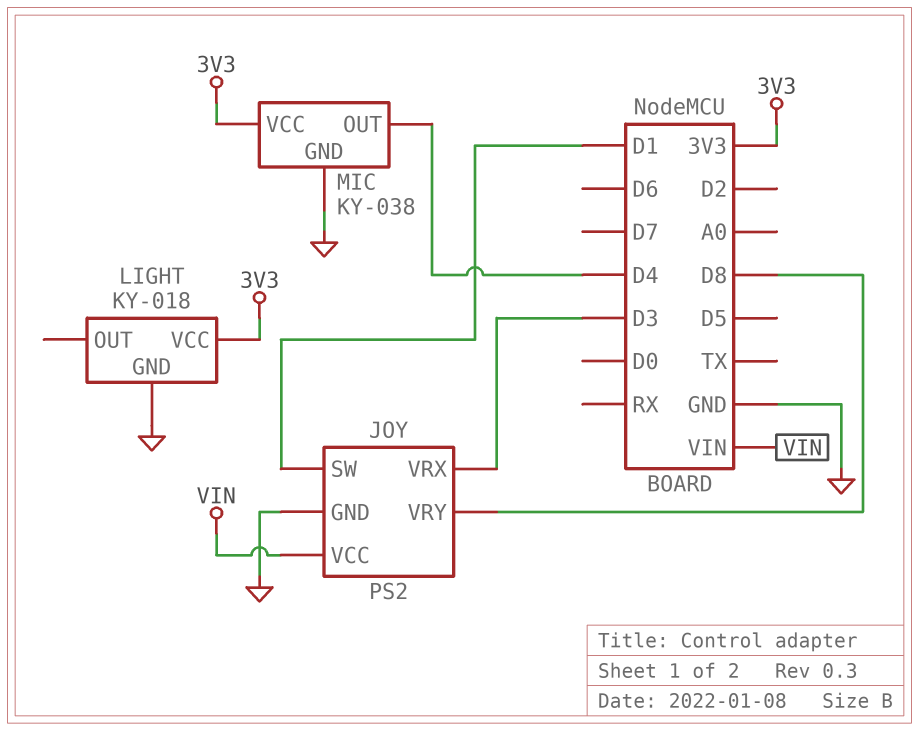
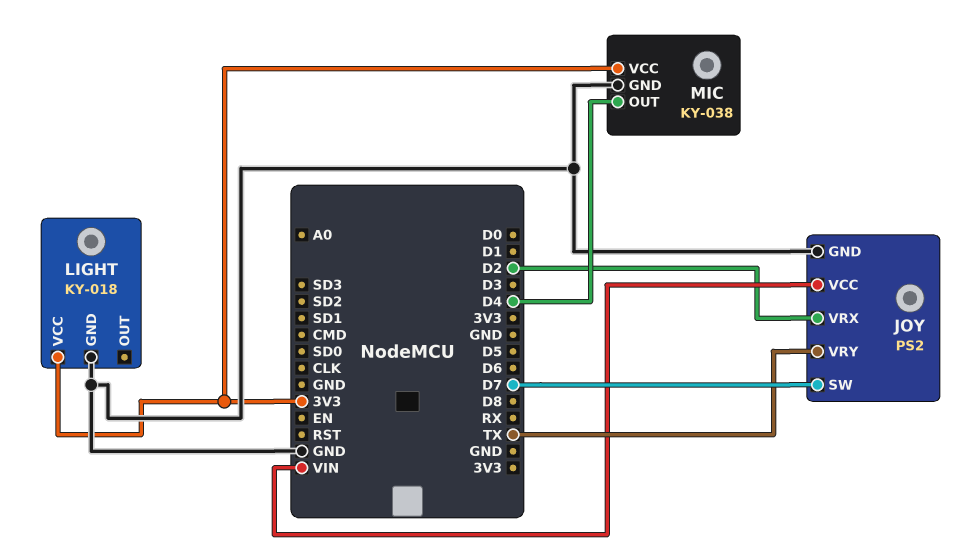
JOY pin SW: D1 -> D7
JOY pin VRX: D3 -> D2
JOY pin VRY: D8 -> TX

